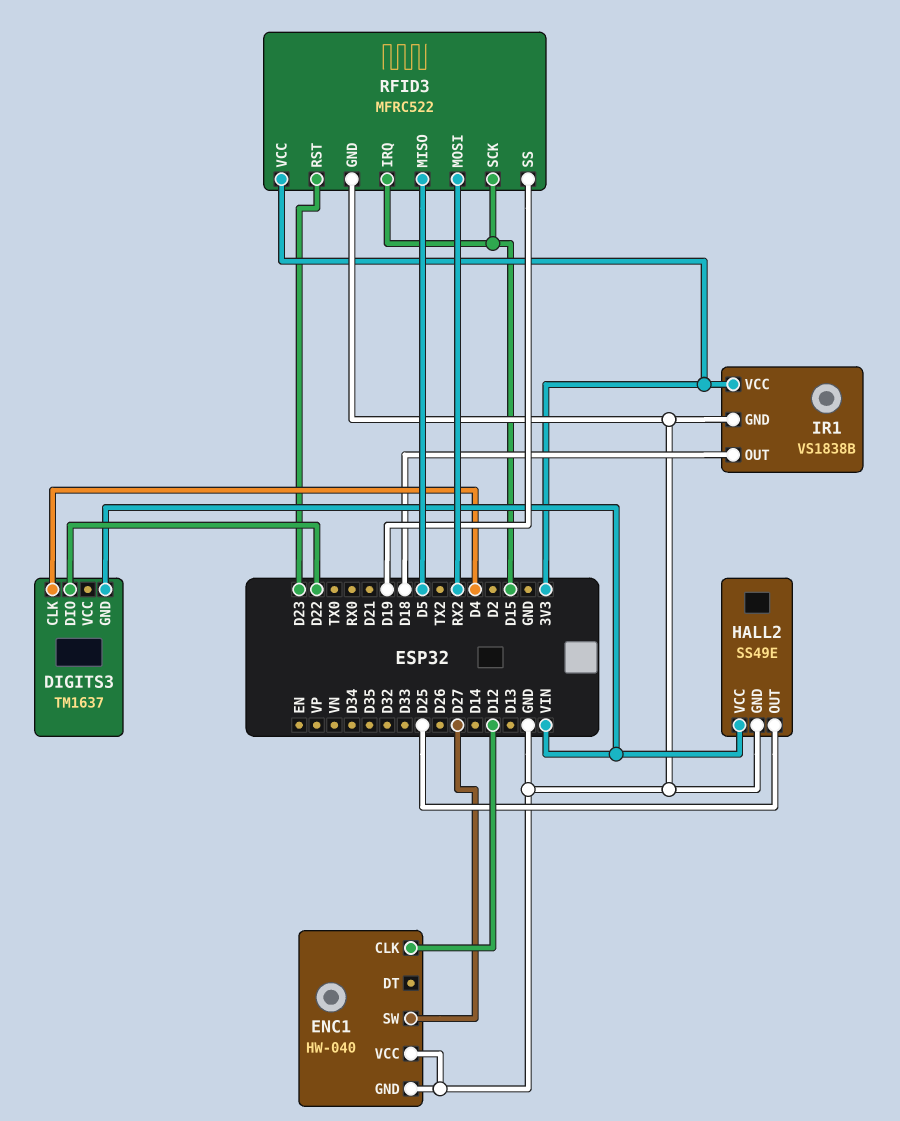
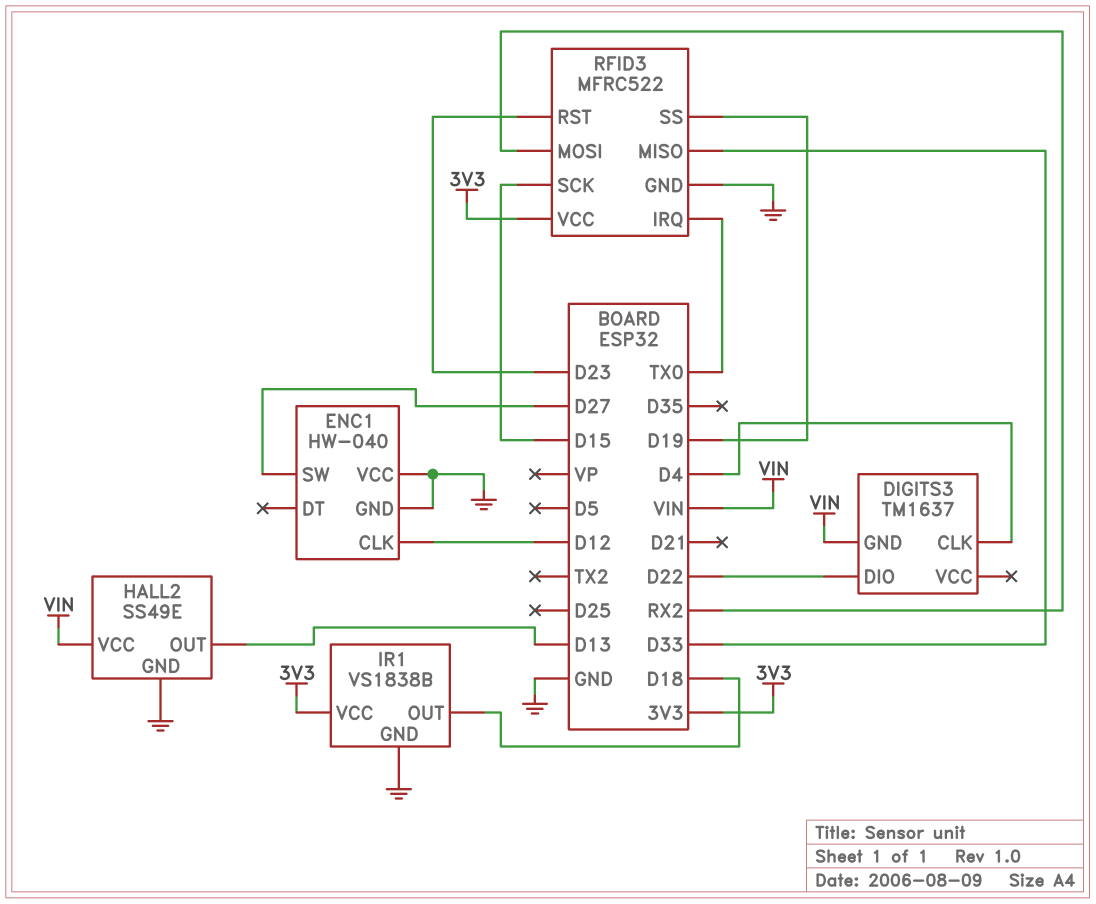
HALL2 pin OUT: D25 -> D13
RFID3 pin IRQ: D15 -> TX0
RFID3 pin MISO: D5 -> D33

